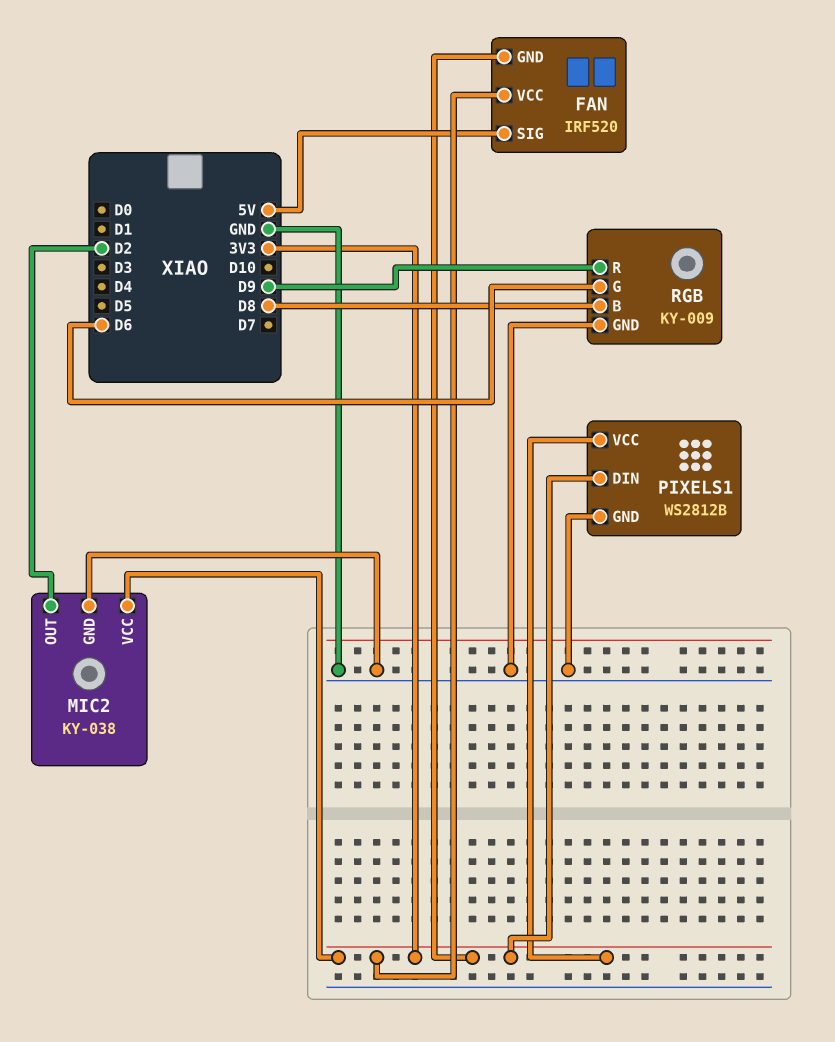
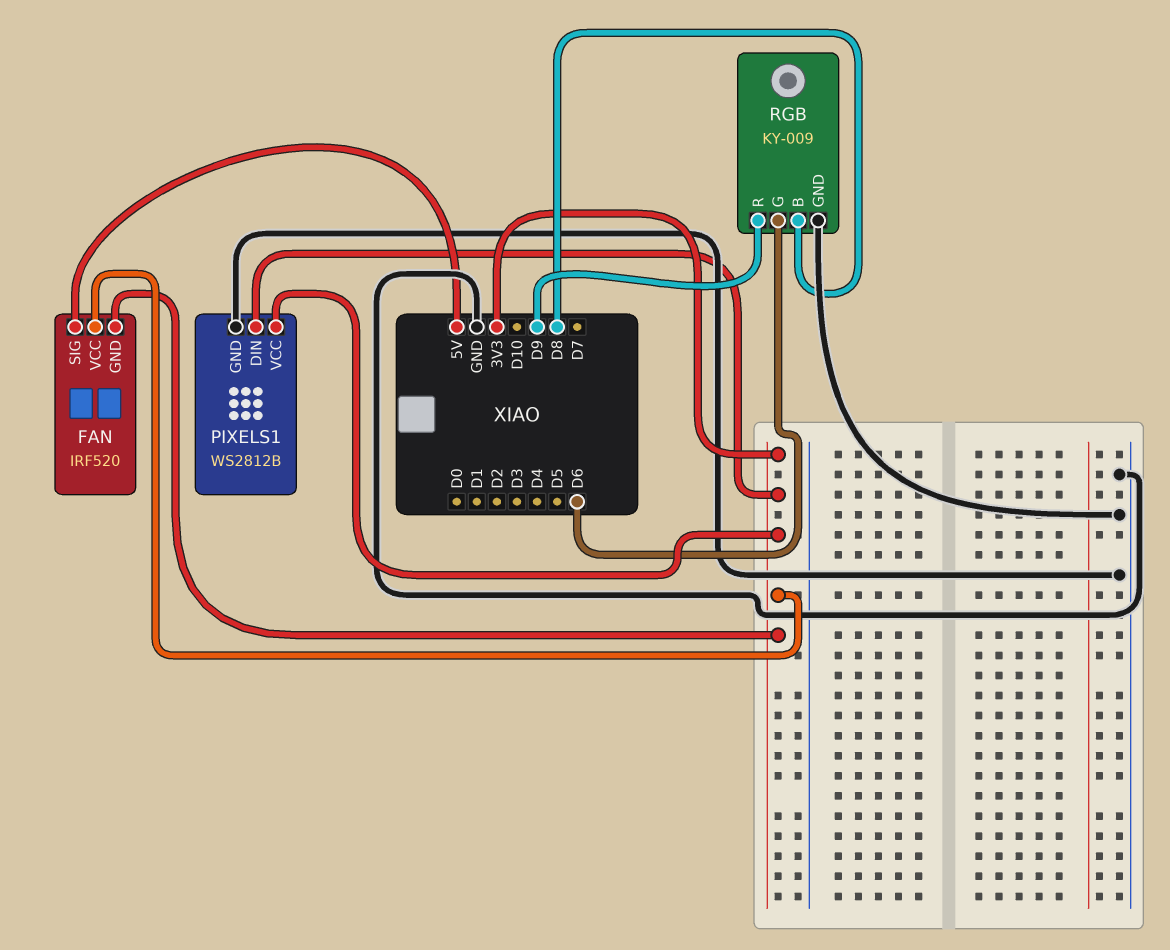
MIC2: KY-038 -> none
MIC2 pin GND: GND -> none
MIC2 pin OUT: D2 -> none
MIC2 pin VCC: 3V3 -> none

